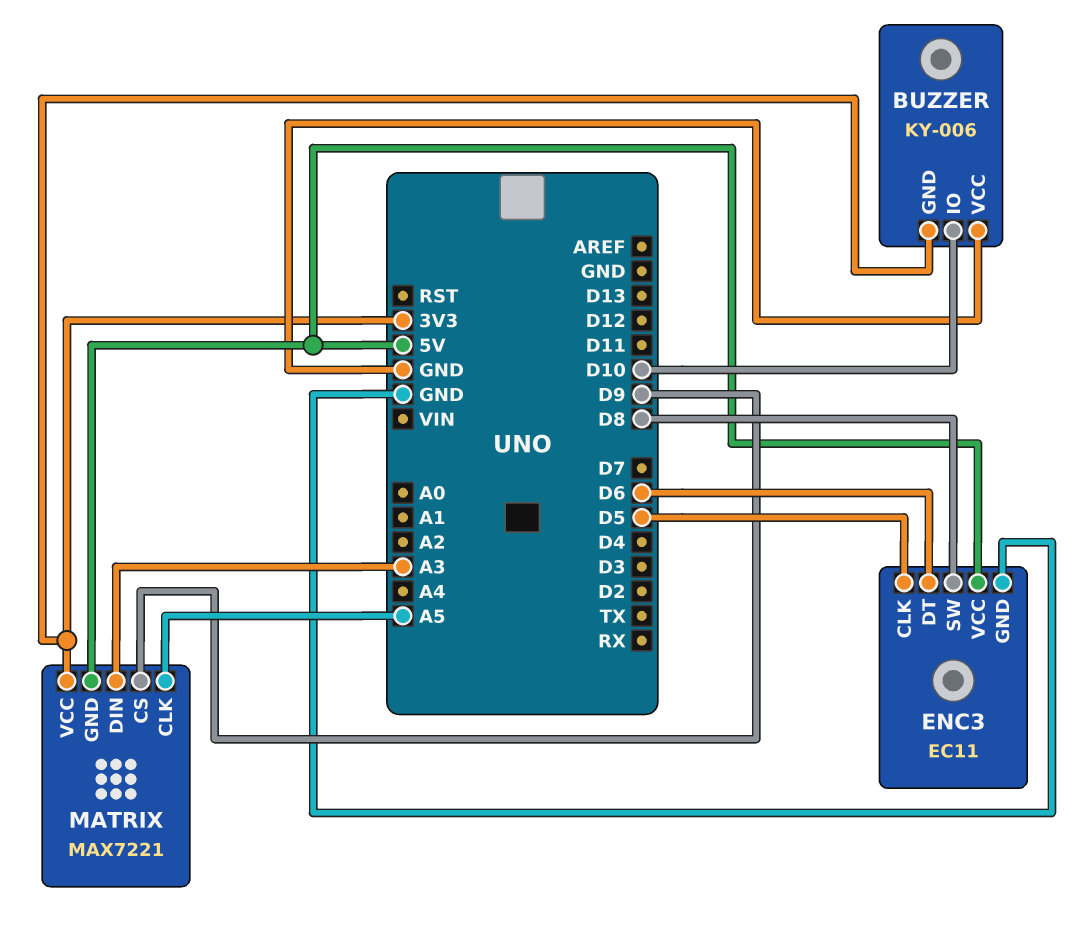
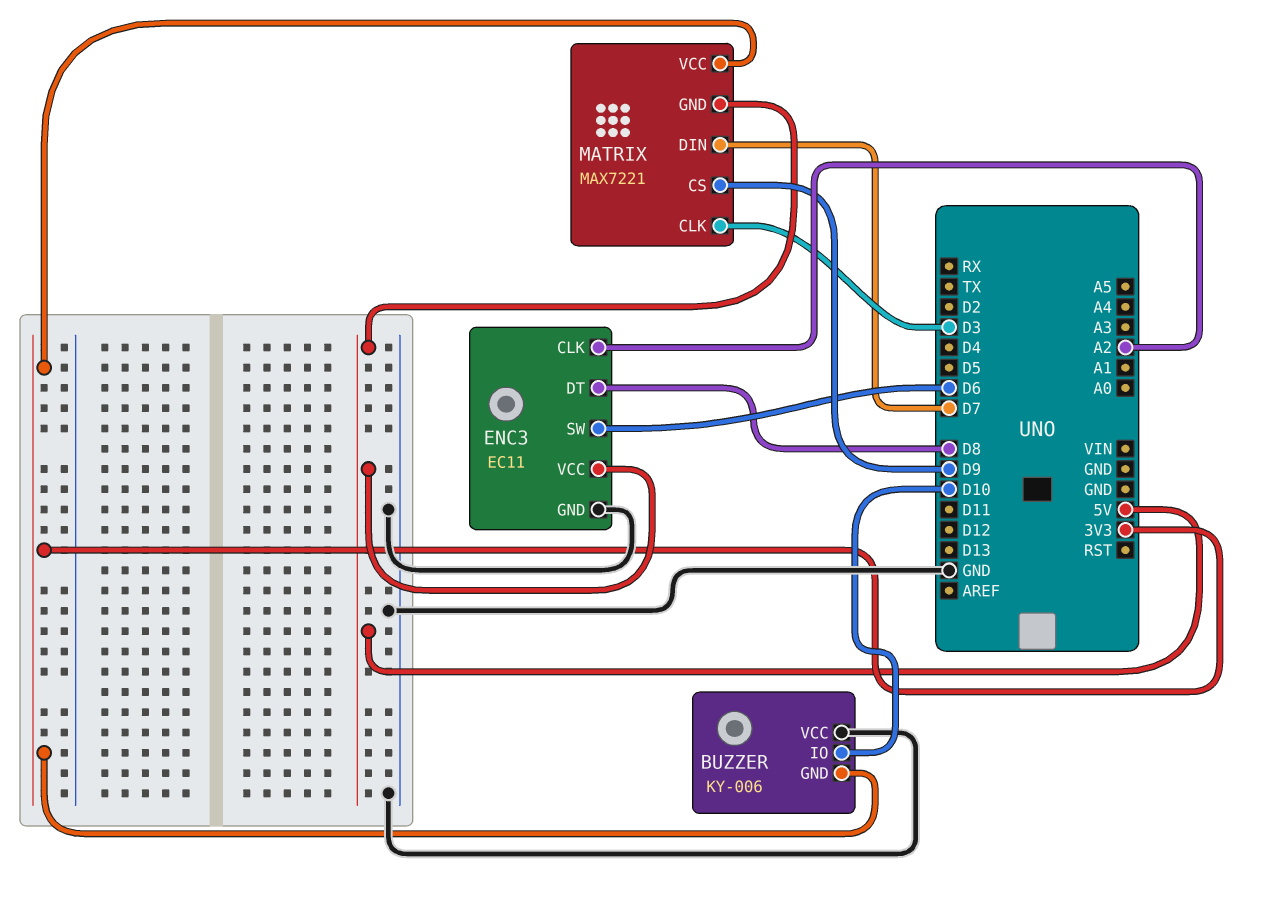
ENC3 pin CLK: D5 -> A2
ENC3 pin DT: D6 -> D8
ENC3 pin SW: D8 -> D6
MATRIX pin CLK: A5 -> D3
MATRIX pin DIN: A3 -> D7

